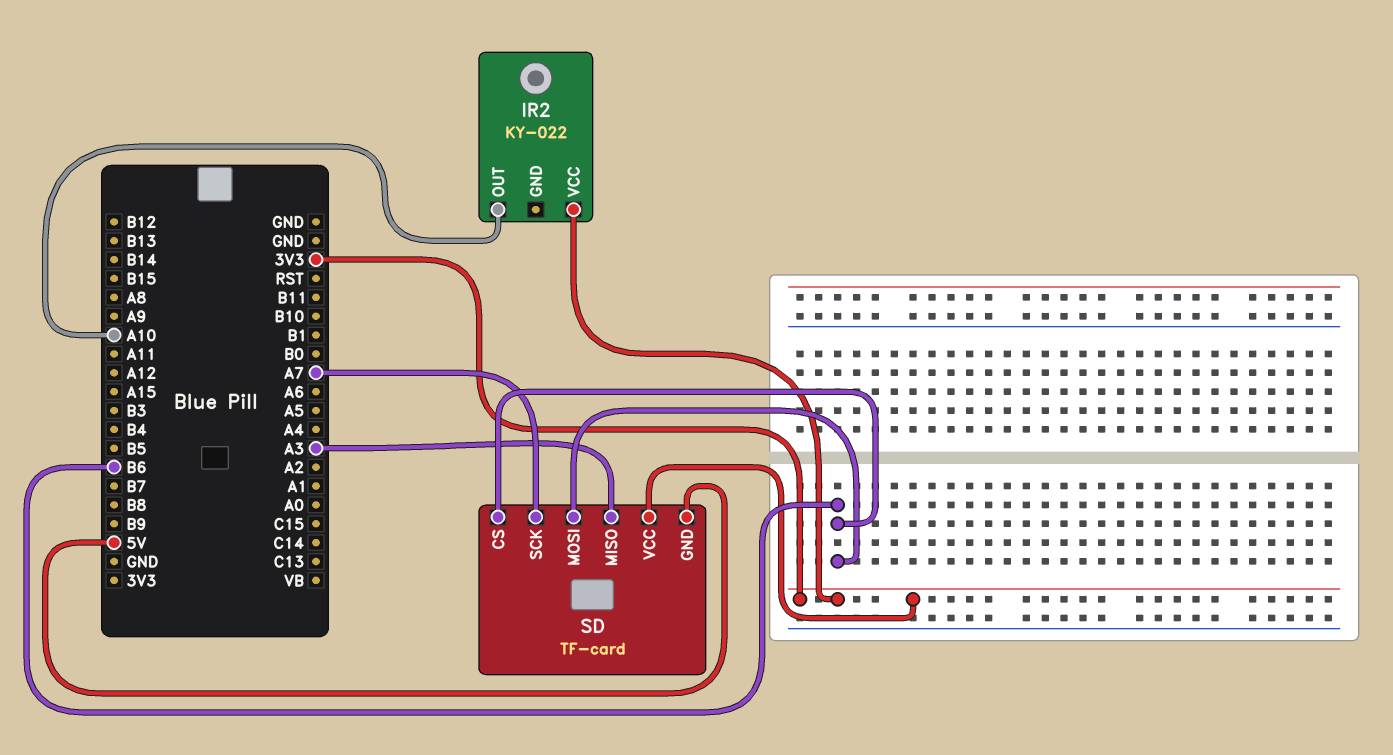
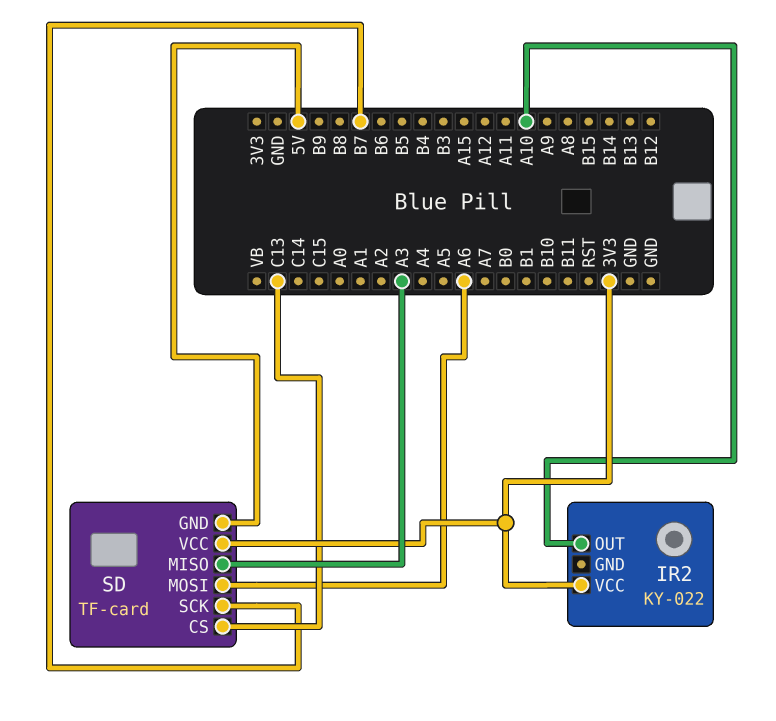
SD pin CS: B6 -> C13
SD pin MOSI: B6 -> A6
SD pin SCK: A7 -> B7

